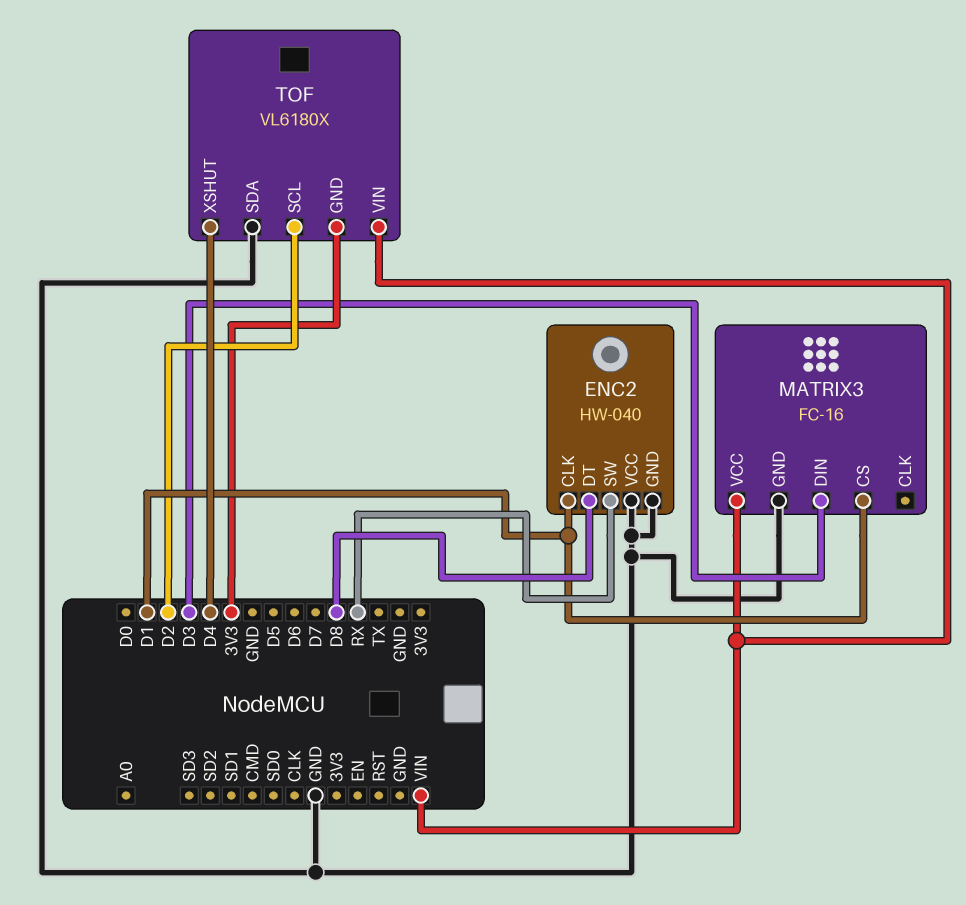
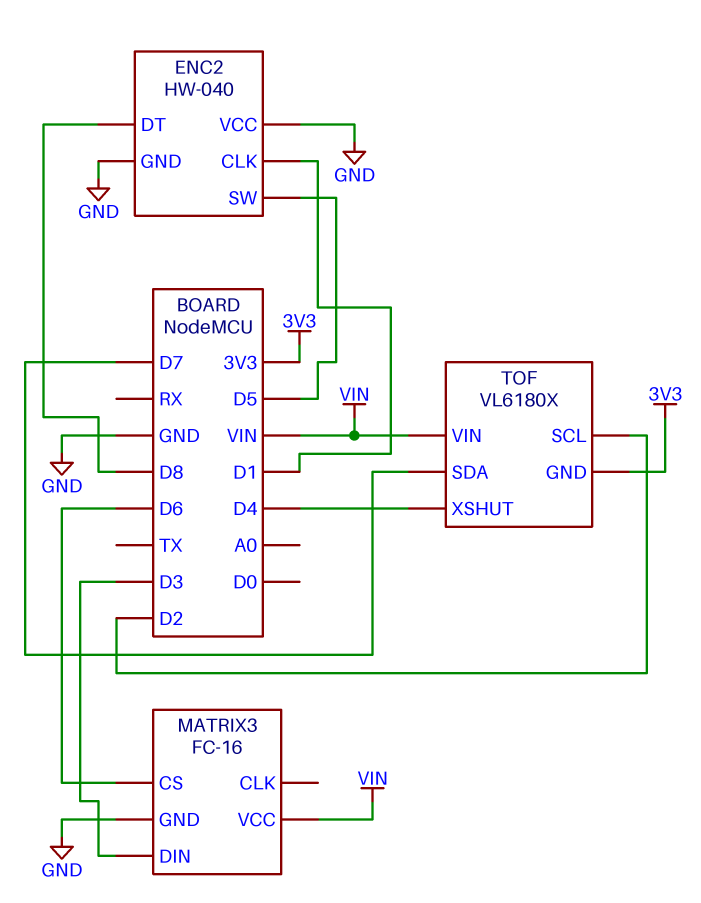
ENC2 pin SW: RX -> D5
MATRIX3 pin CS: D1 -> D6
TOF pin SDA: GND -> D7

